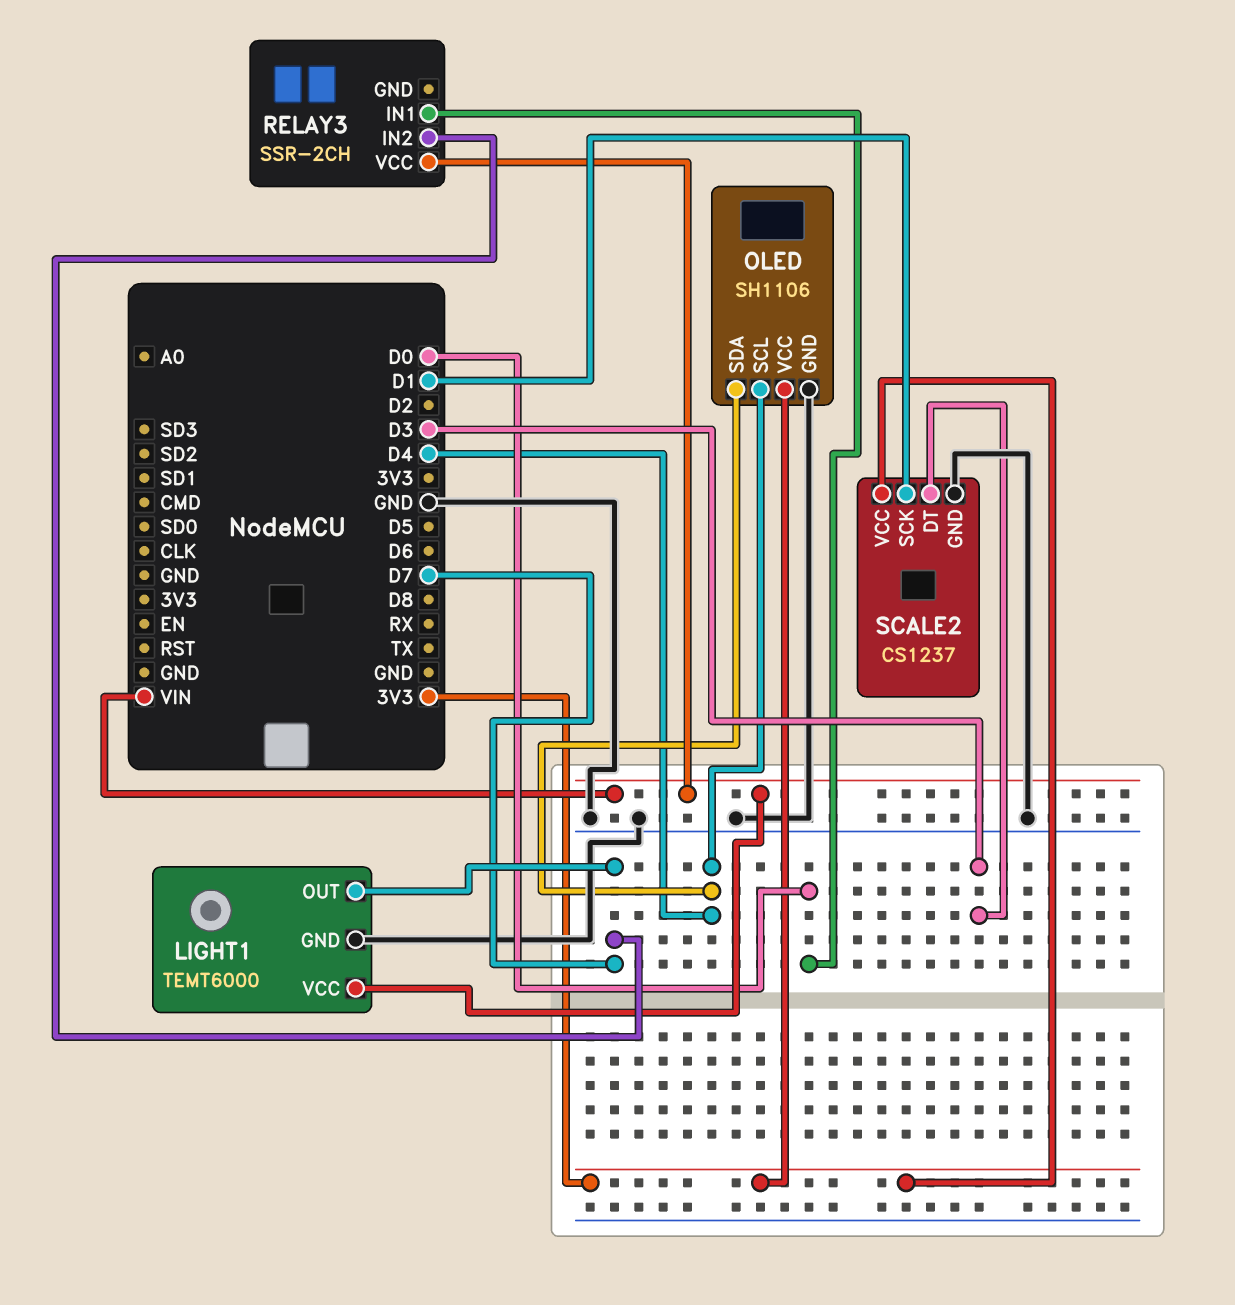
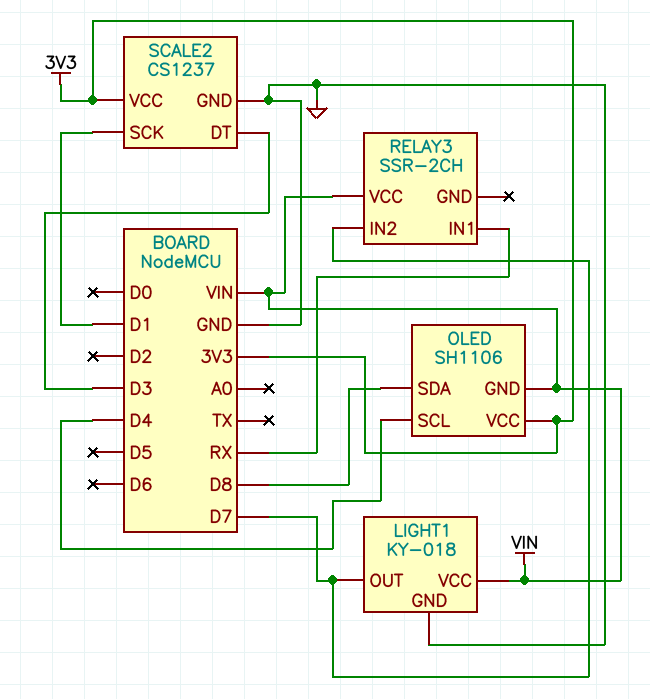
LIGHT1: TEMT6000 -> KY-018
OLED pin GND: GND -> VIN
OLED pin SDA: D4 -> D8
RELAY3 pin IN1: D0 -> RX

